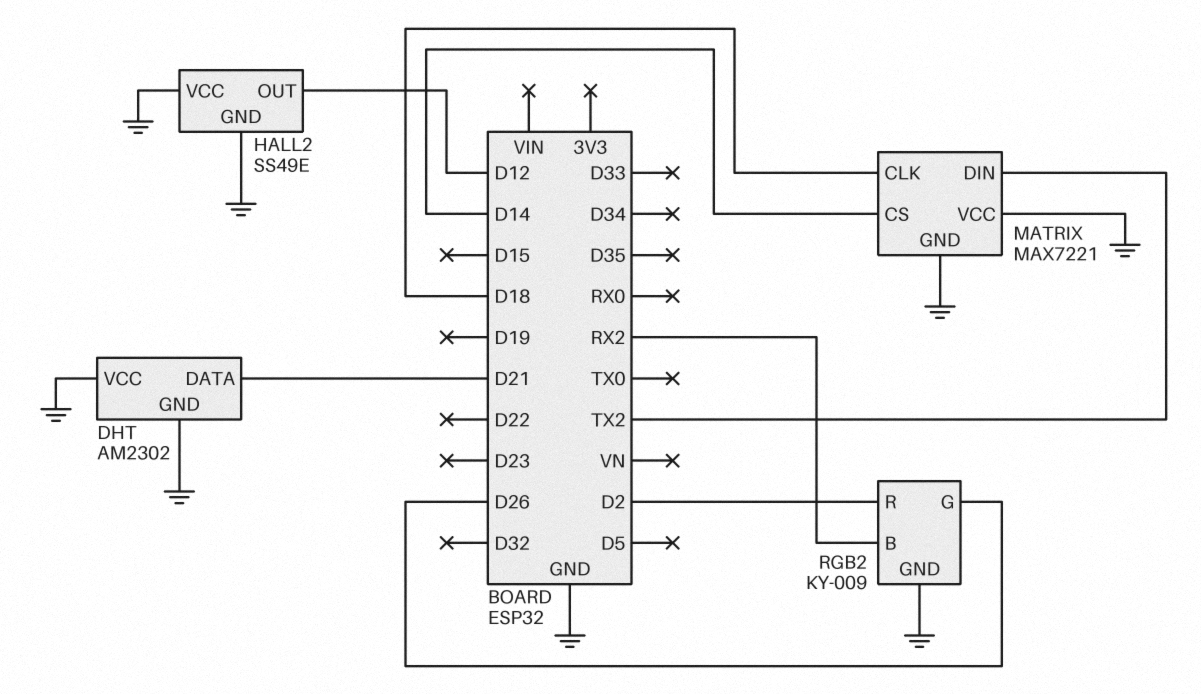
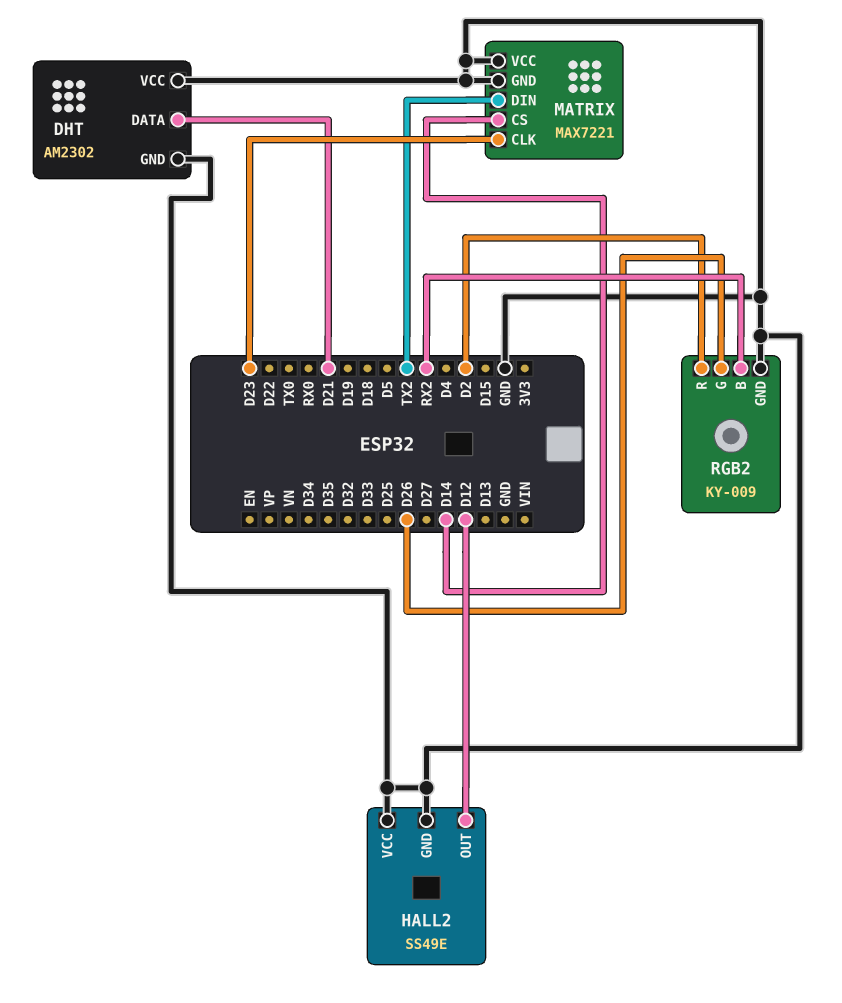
MATRIX pin CLK: D18 -> D23

